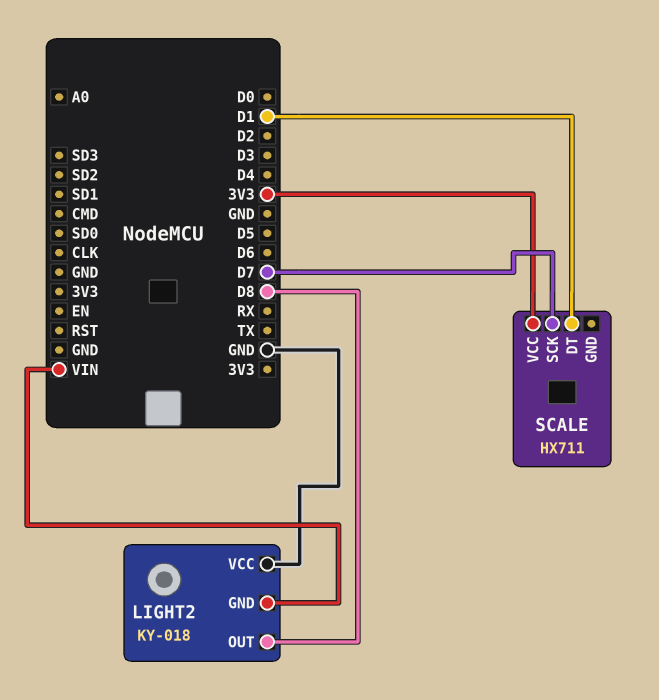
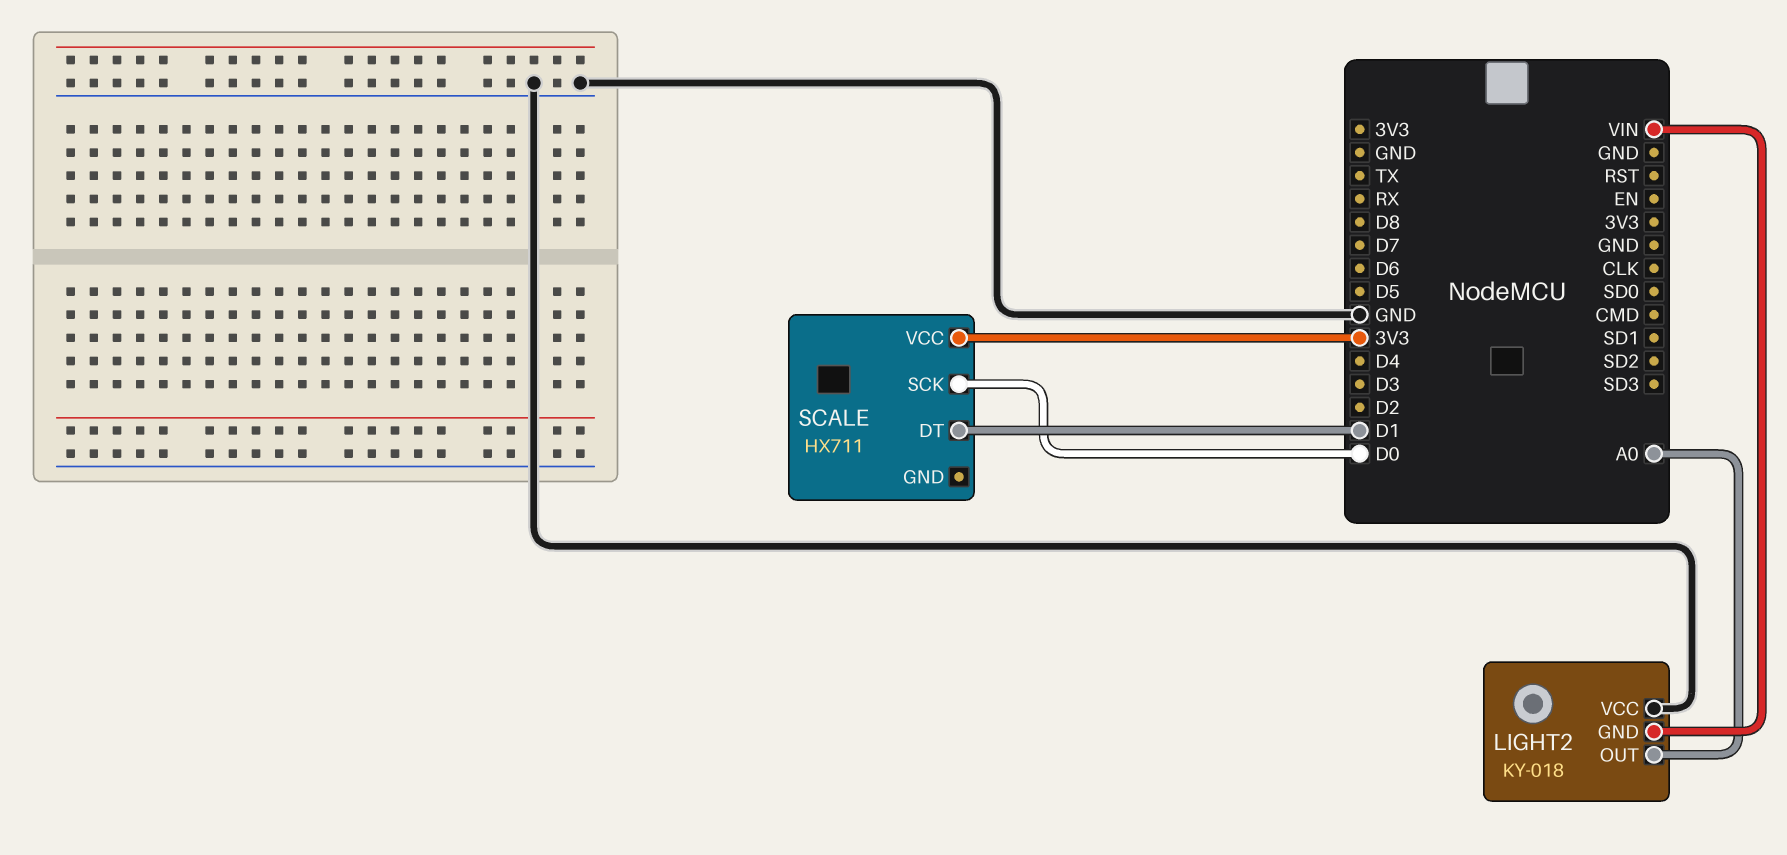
LIGHT2 pin OUT: D8 -> A0
SCALE pin SCK: D7 -> D0

